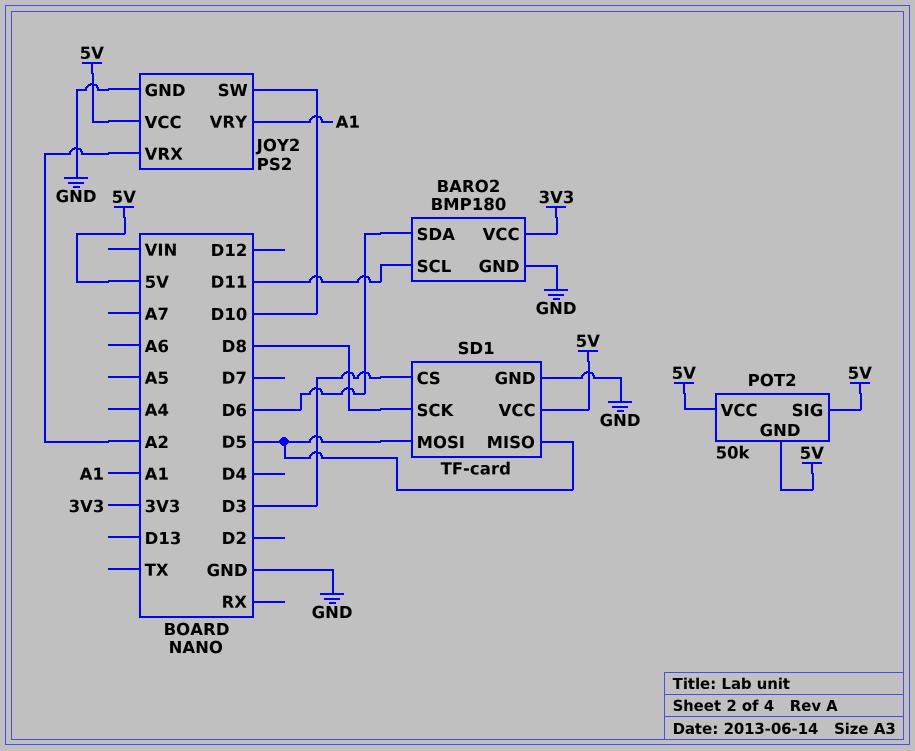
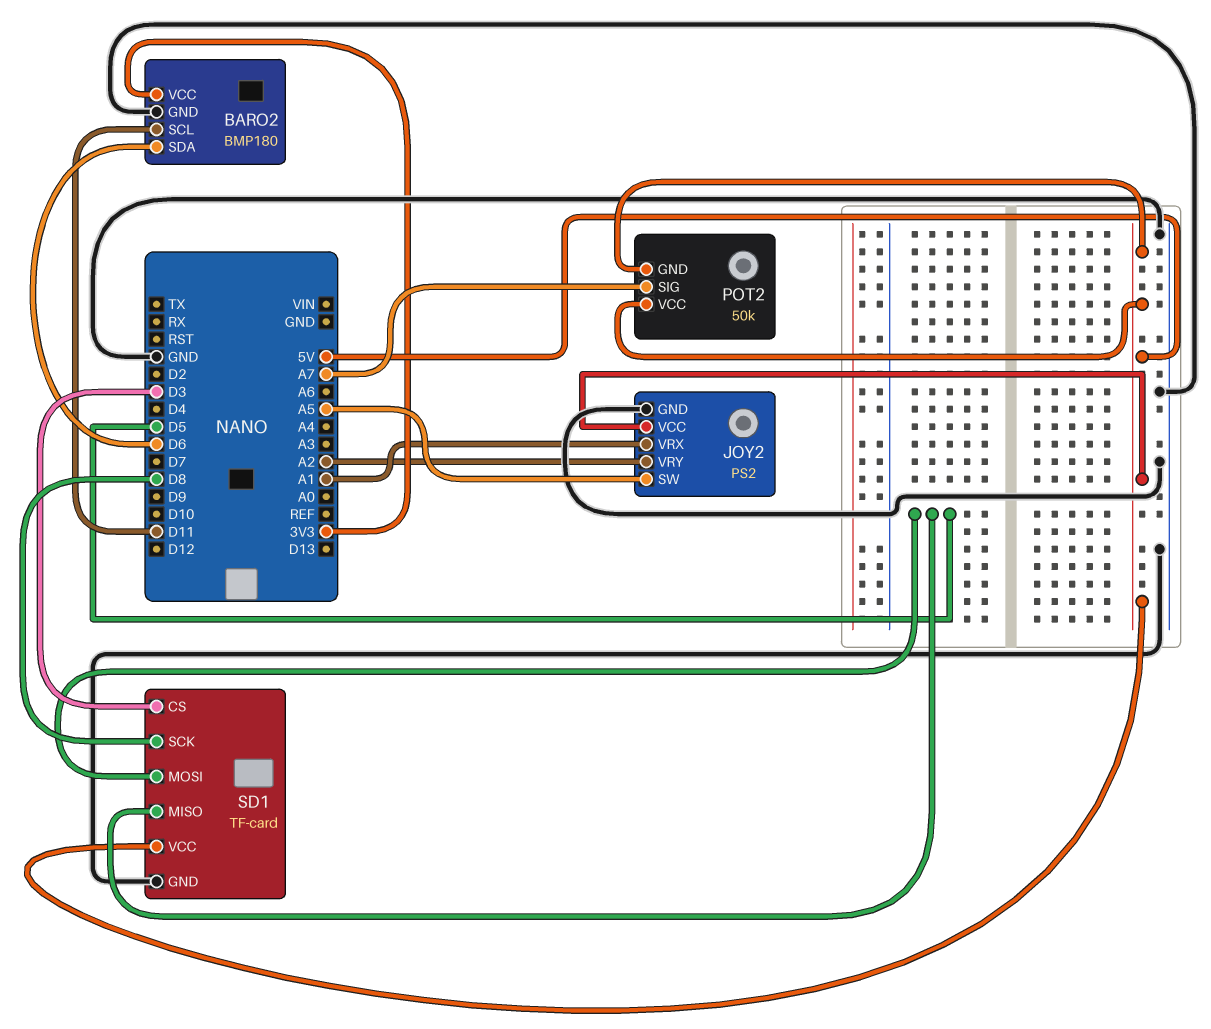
JOY2 pin SW: D10 -> A5
JOY2 pin VRX: A2 -> A1
JOY2 pin VRY: A1 -> A2
POT2 pin SIG: 5V -> A7

